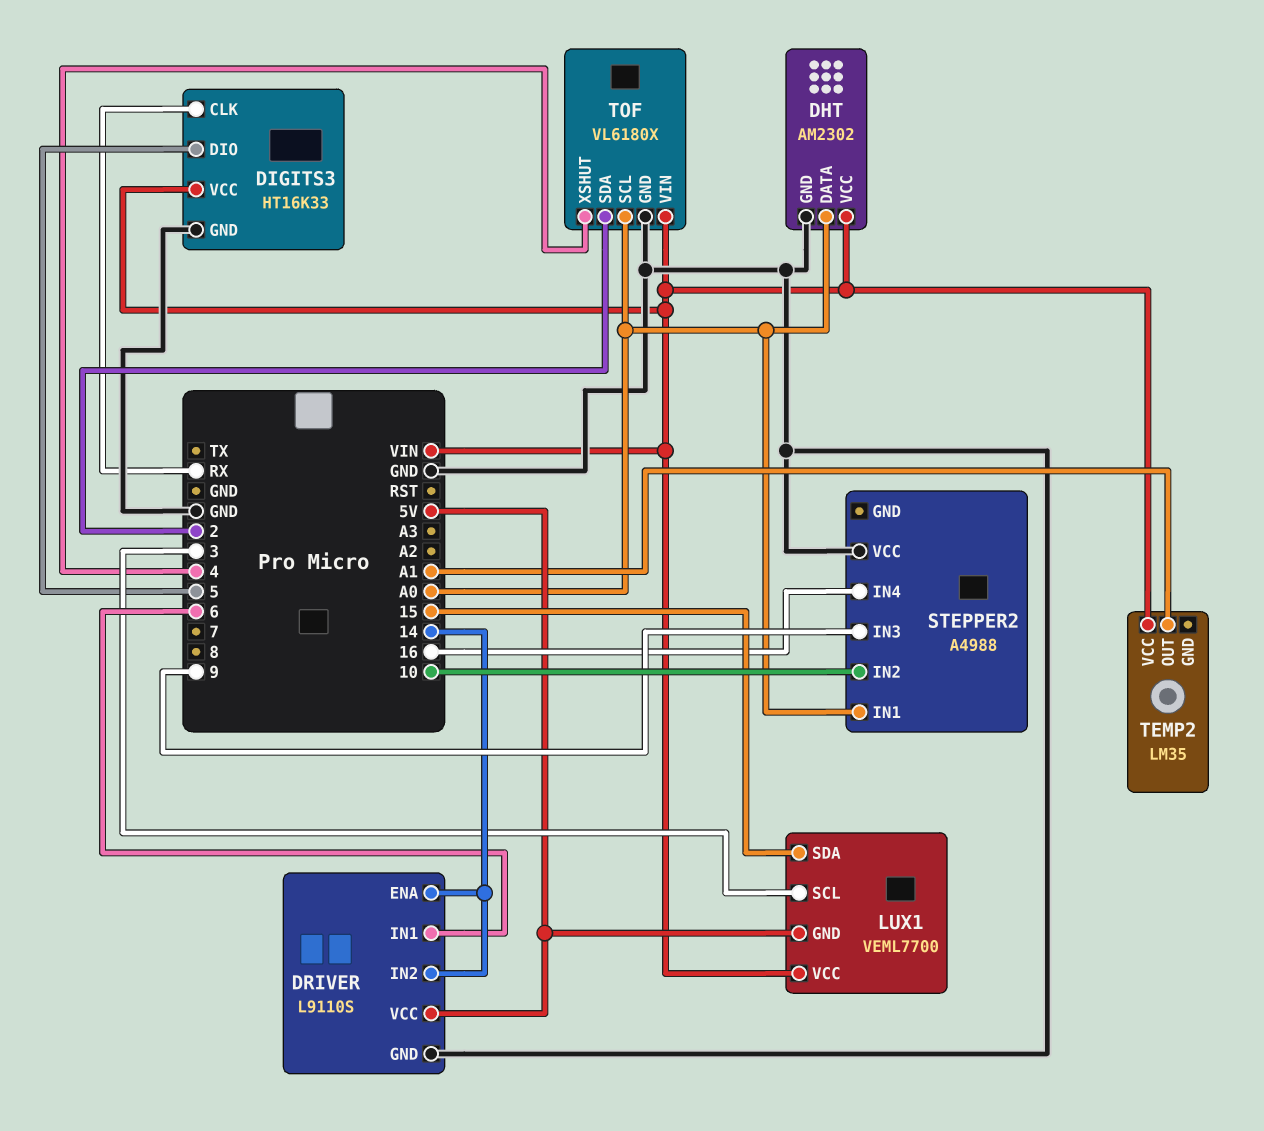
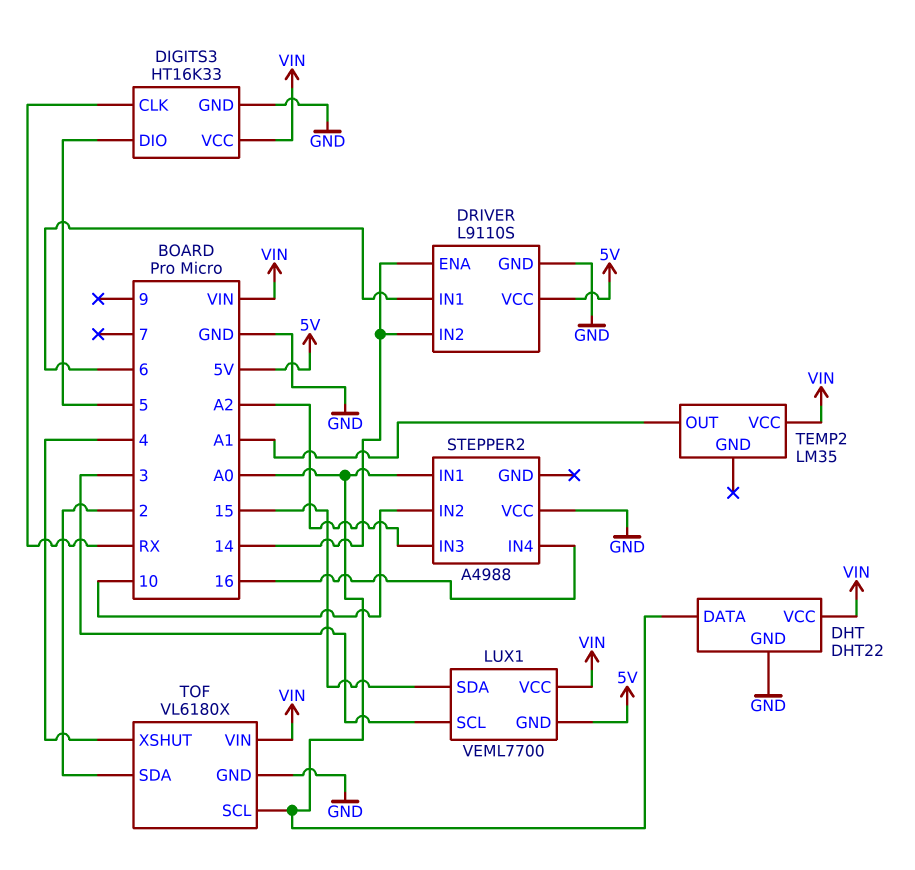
DHT: AM2302 -> DHT22
STEPPER2 pin IN3: 9 -> A2

